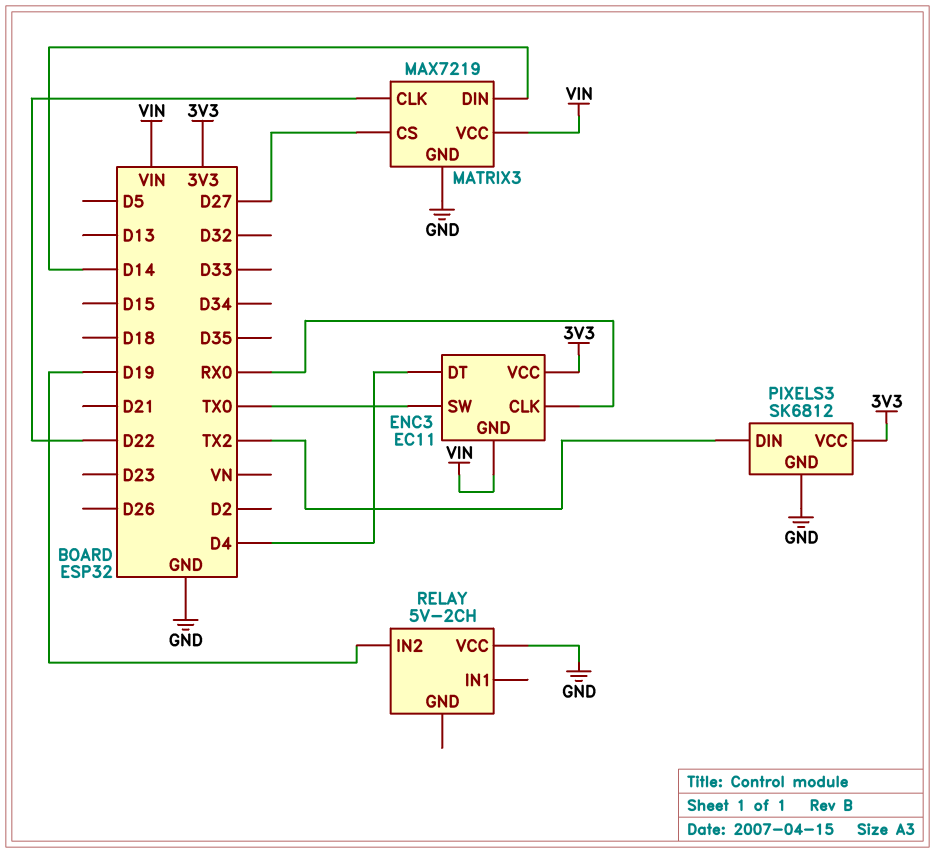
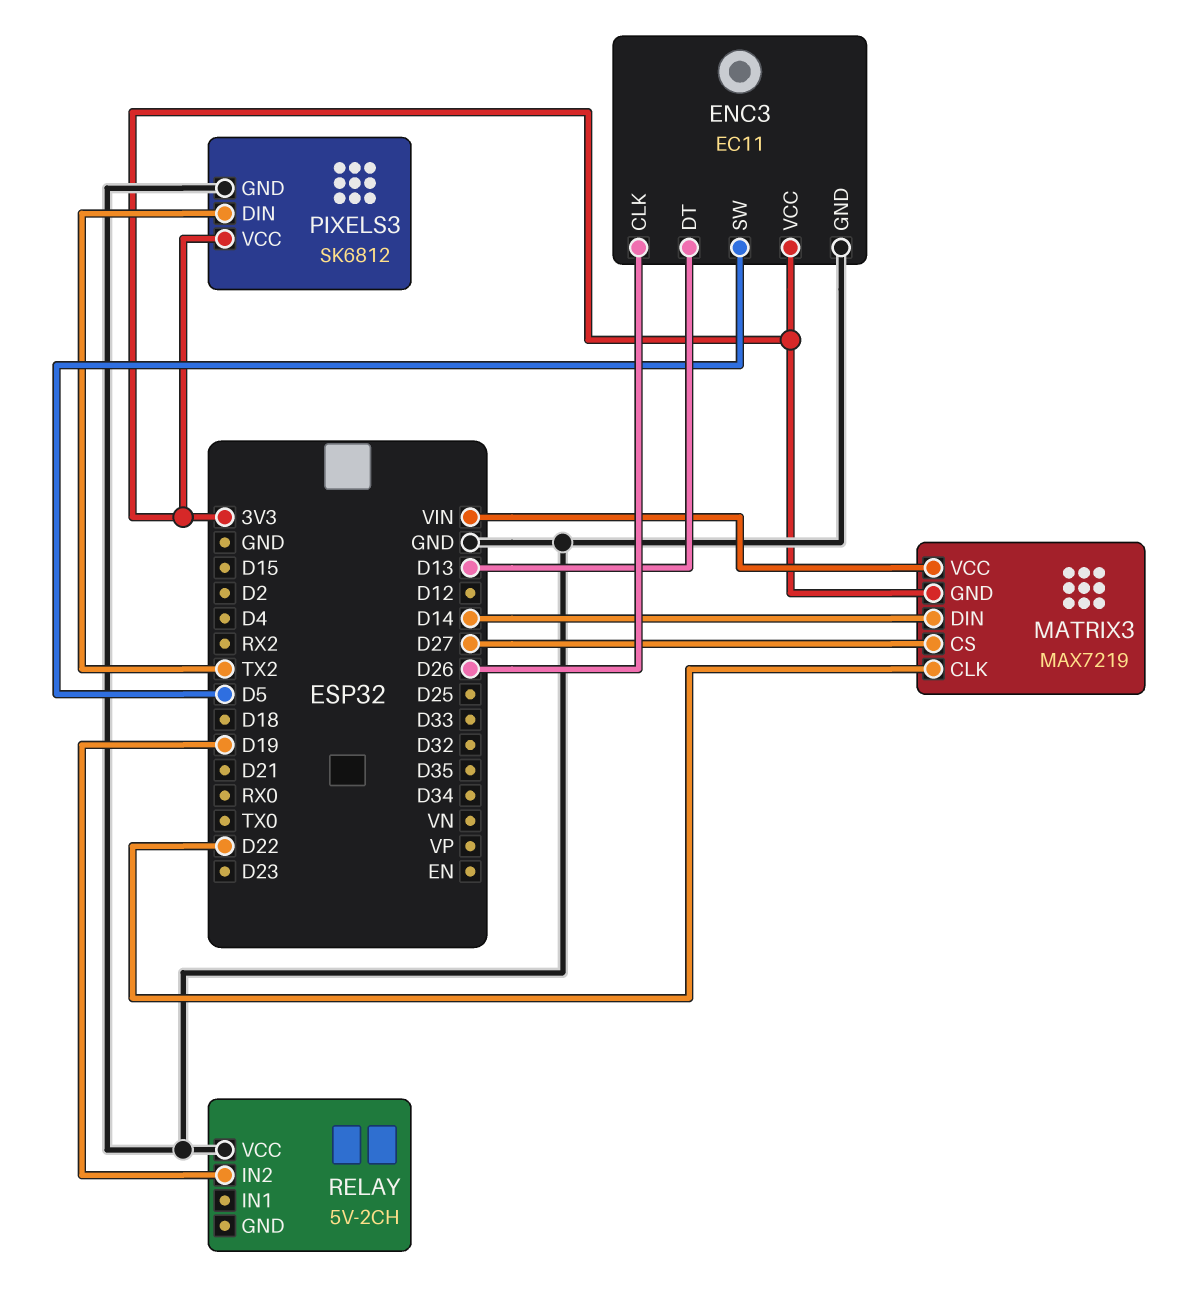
ENC3 pin CLK: RX0 -> D26
ENC3 pin DT: D4 -> D13
ENC3 pin GND: VIN -> GND
ENC3 pin SW: TX0 -> D5
MATRIX3 pin GND: GND -> 3V3

